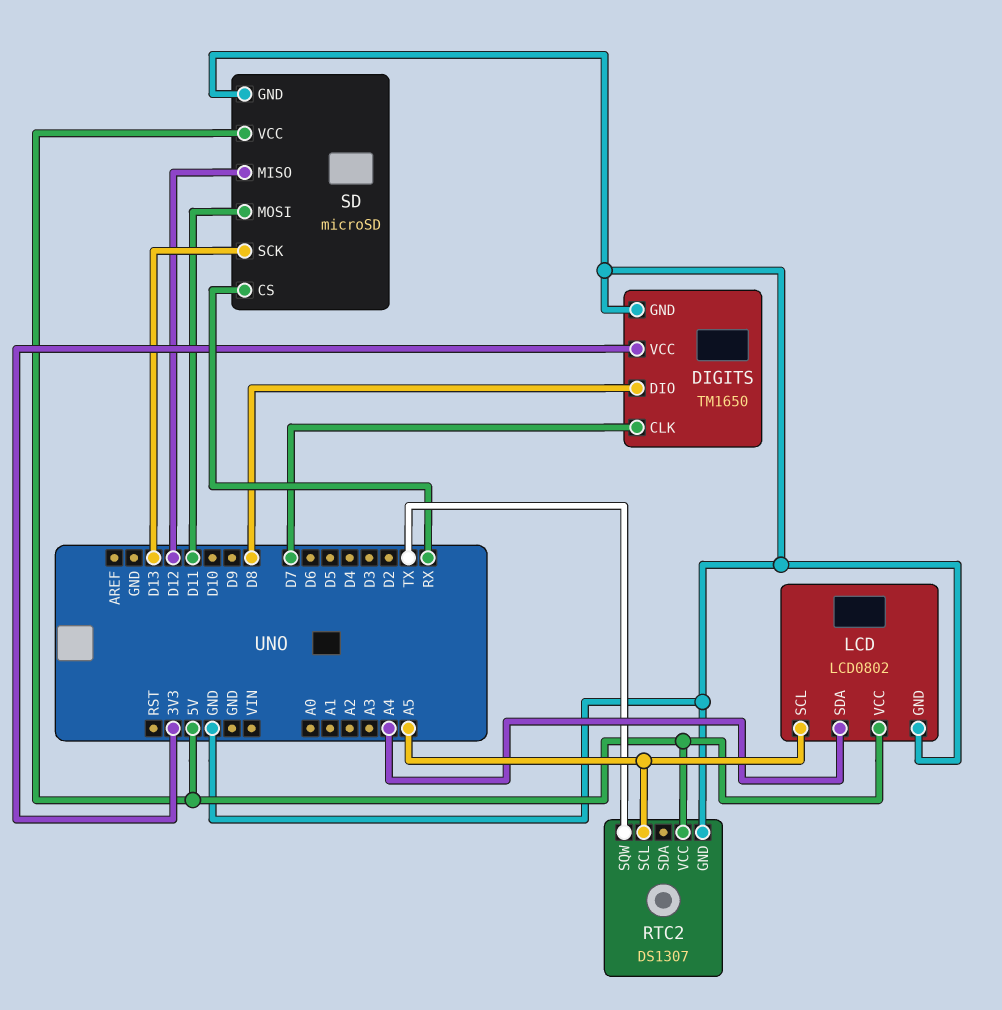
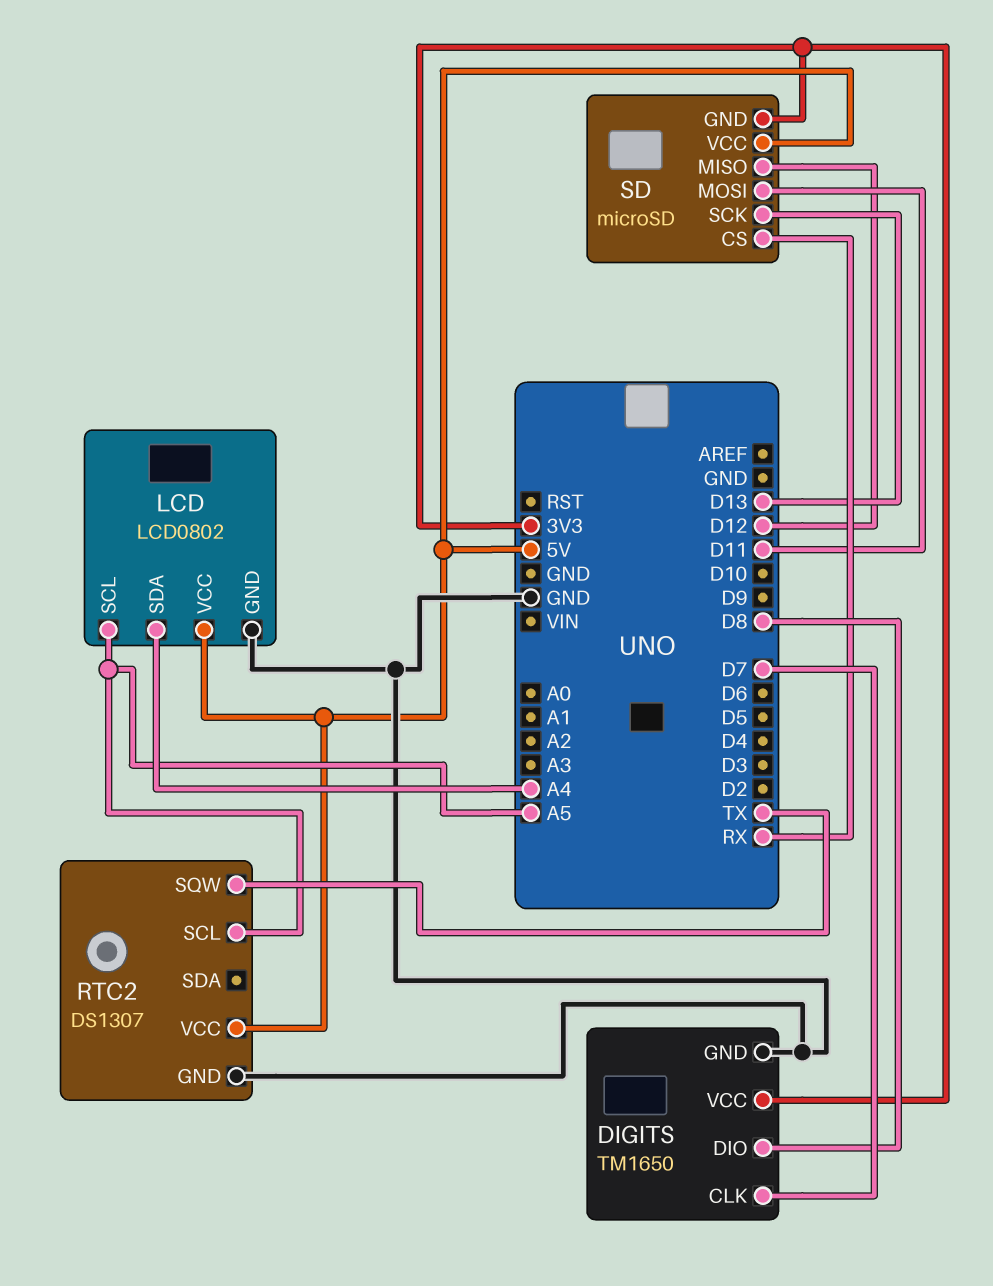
SD pin GND: GND -> 3V3

